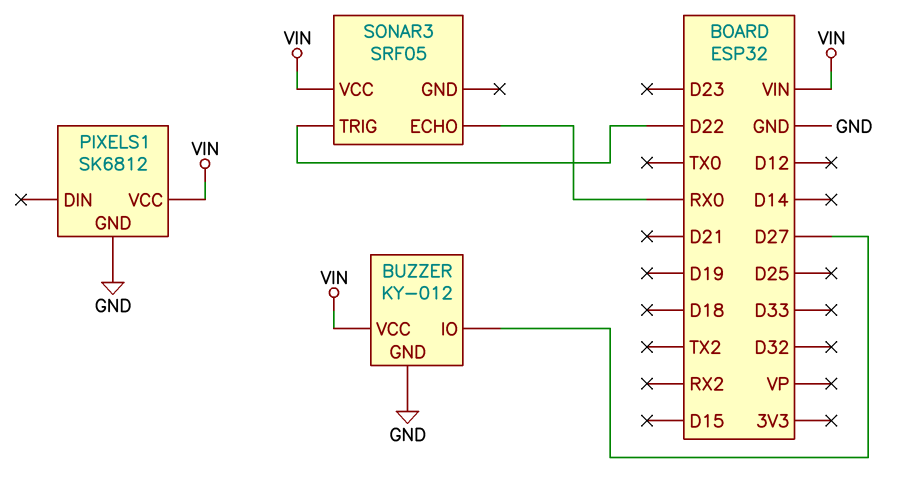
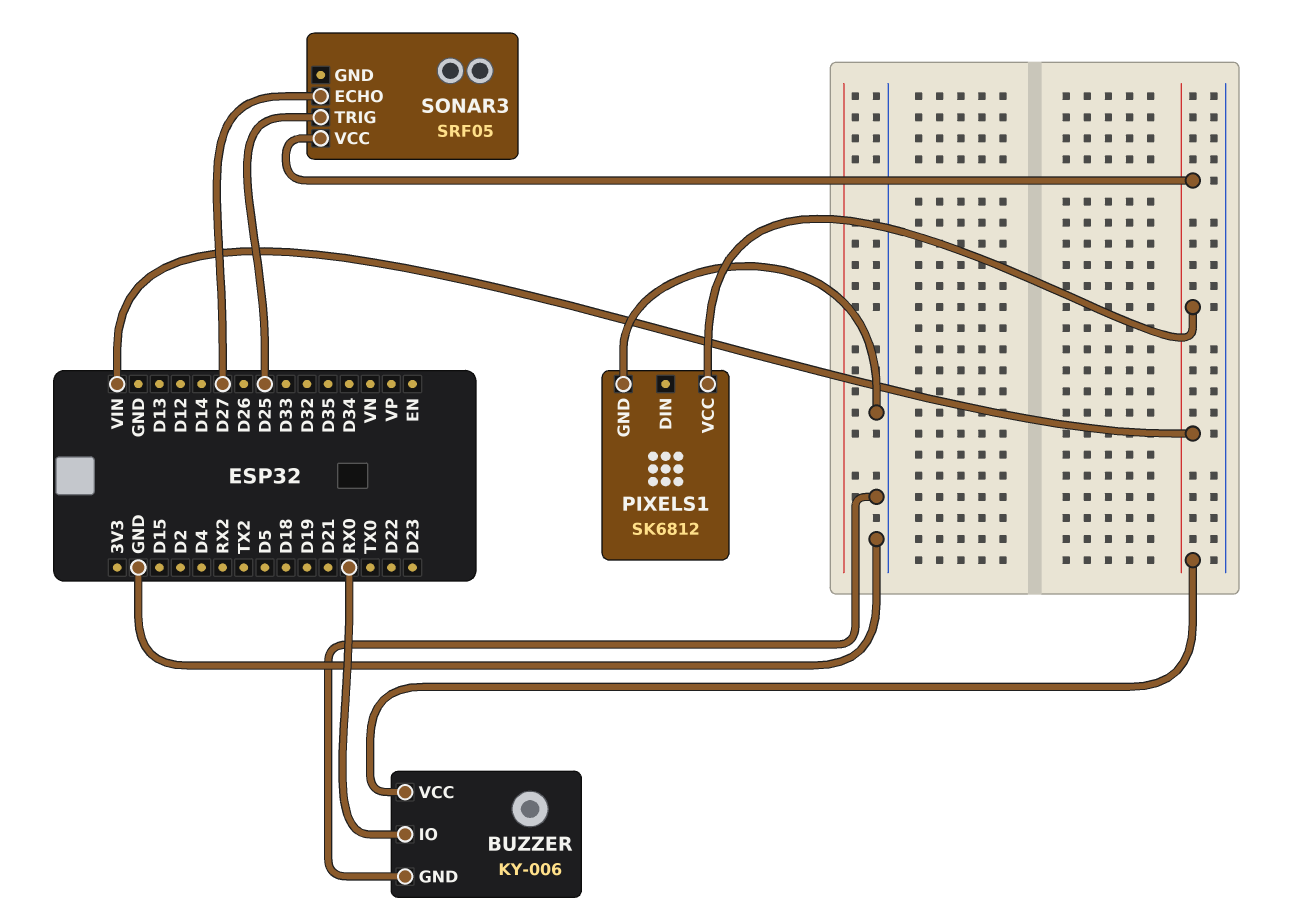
BUZZER: KY-012 -> KY-006
BUZZER pin IO: D27 -> RX0
SONAR3 pin ECHO: RX0 -> D27
SONAR3 pin TRIG: D22 -> D25

